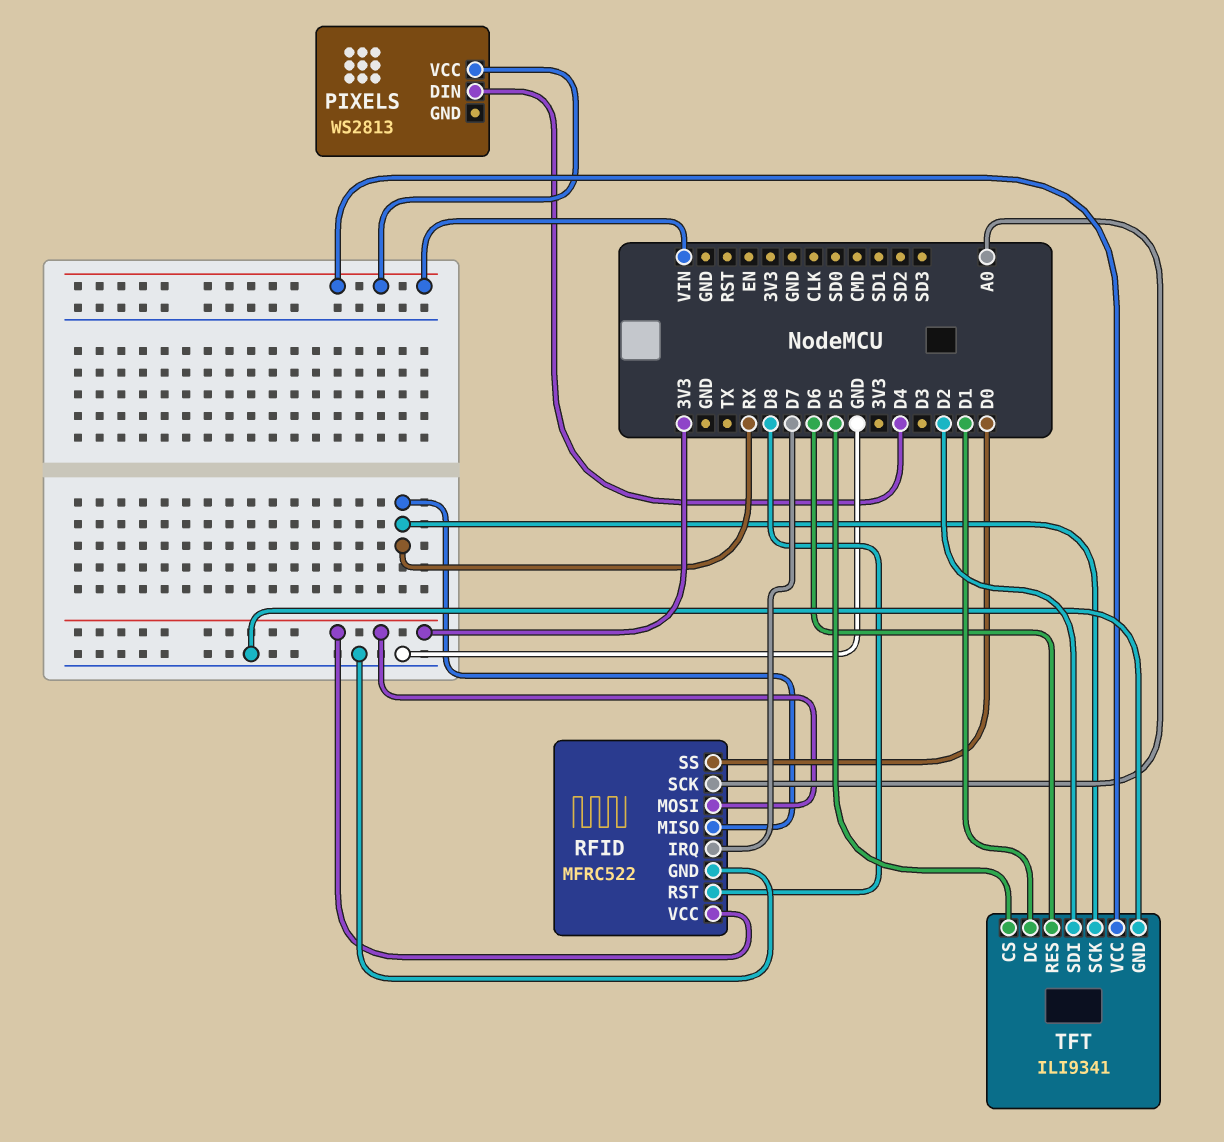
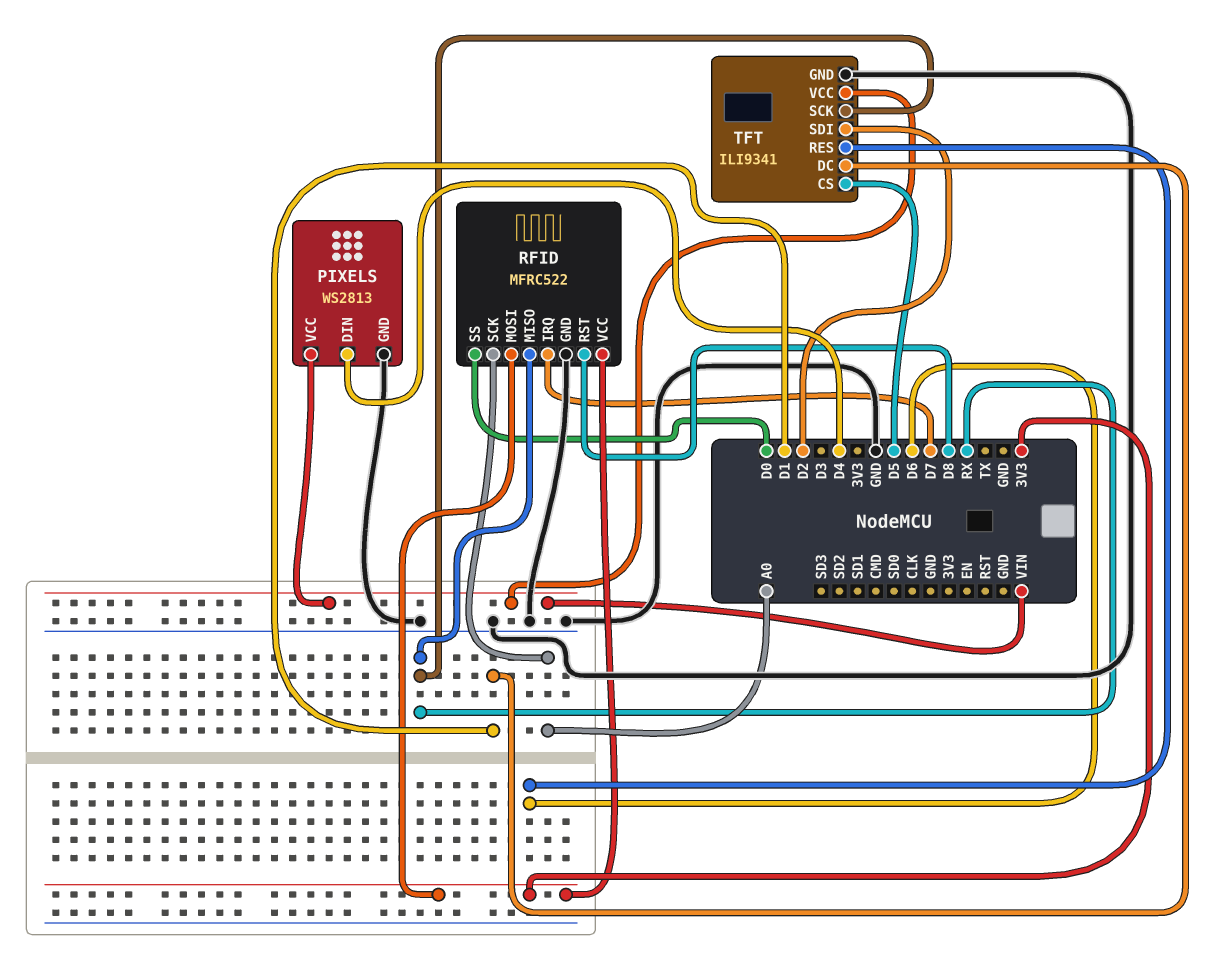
PIXELS pin GND: none -> GND

